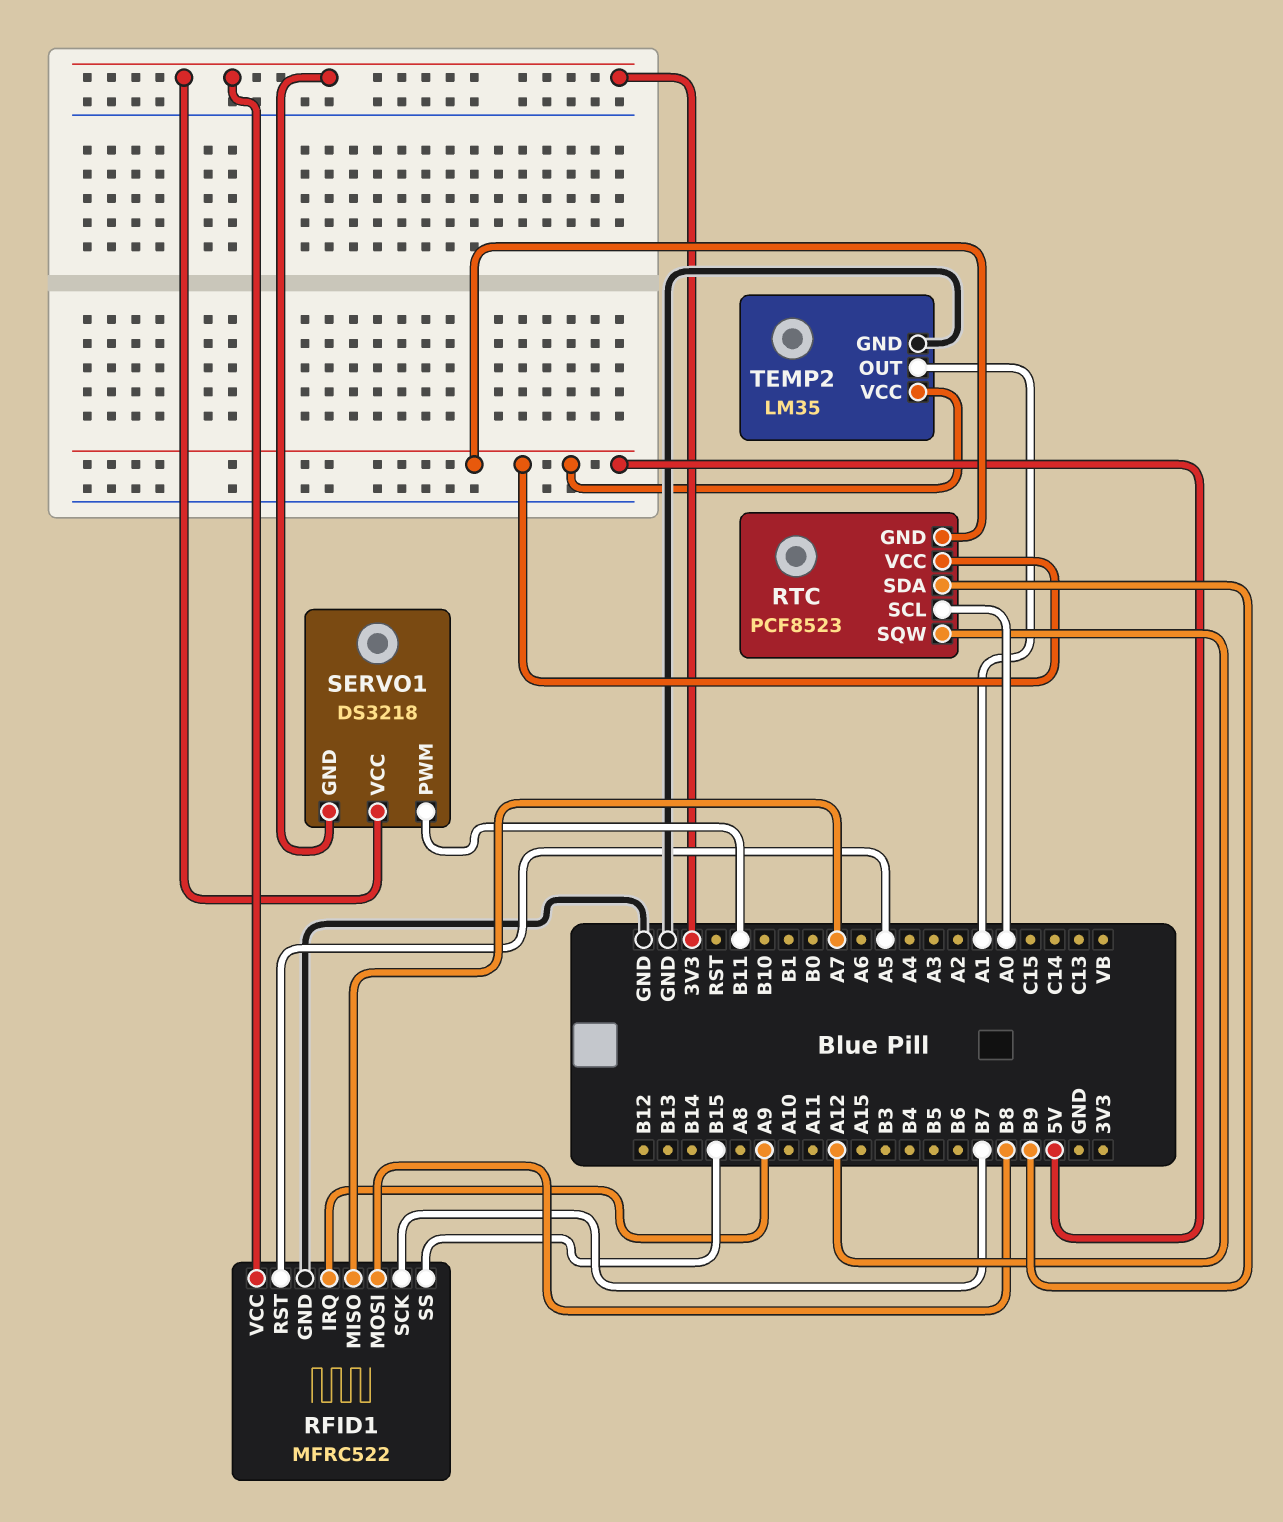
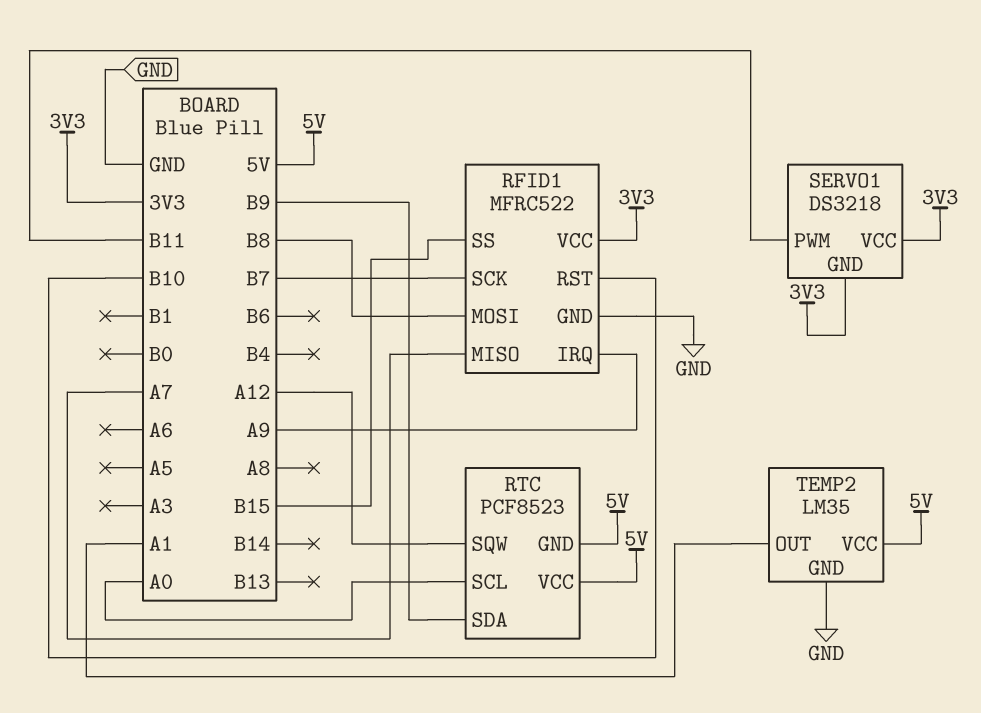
RFID1 pin RST: A5 -> B10

